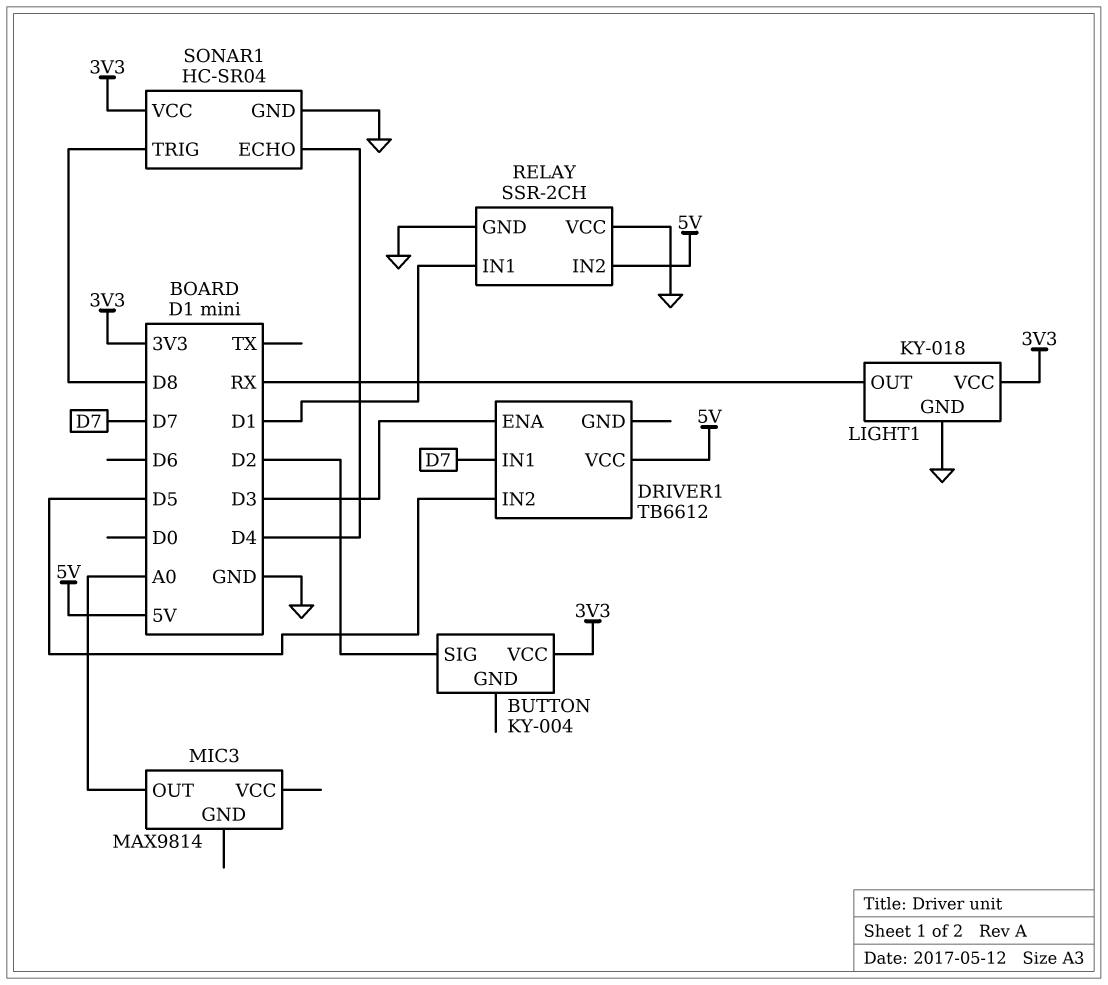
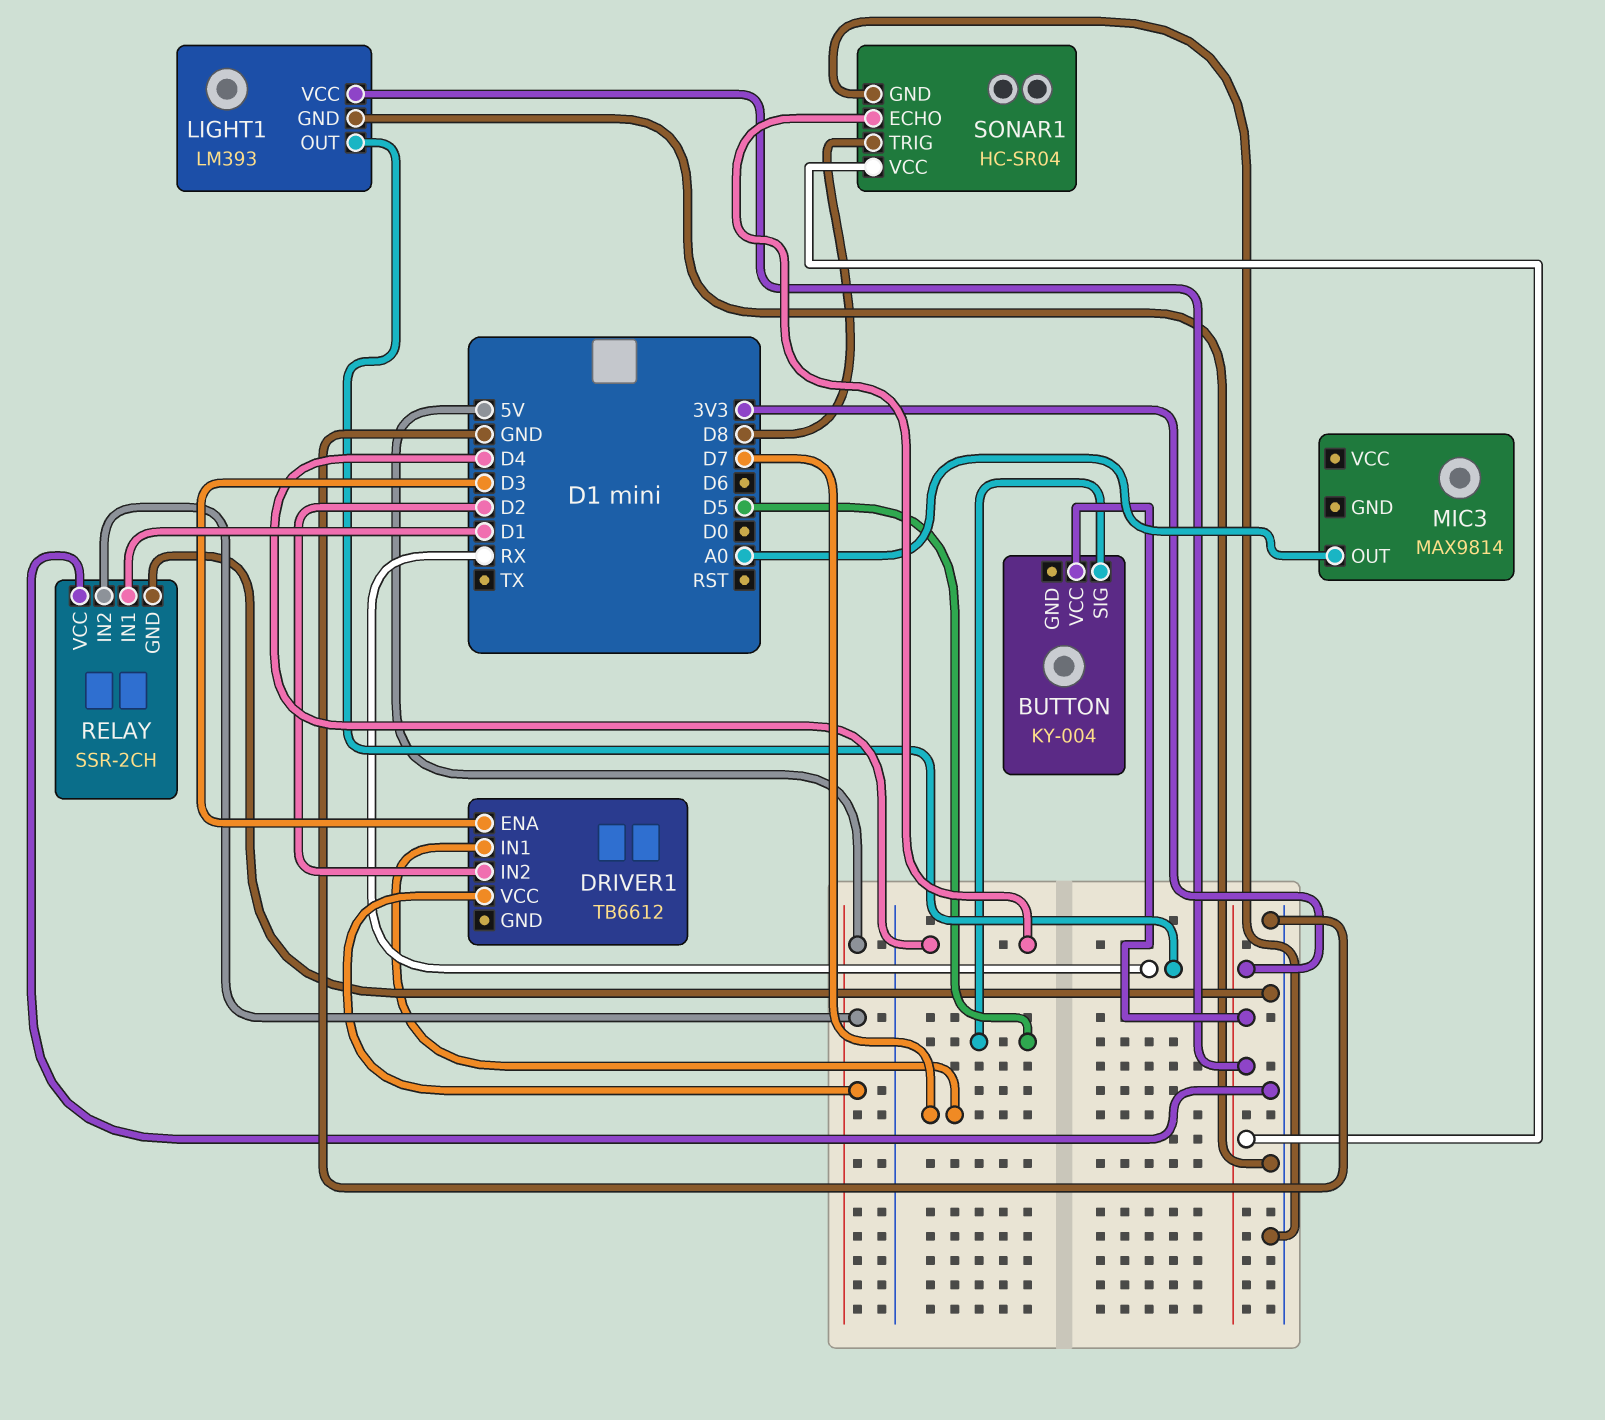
BUTTON pin SIG: D2 -> D5
DRIVER1 pin IN2: D5 -> D2
LIGHT1: KY-018 -> LM393

